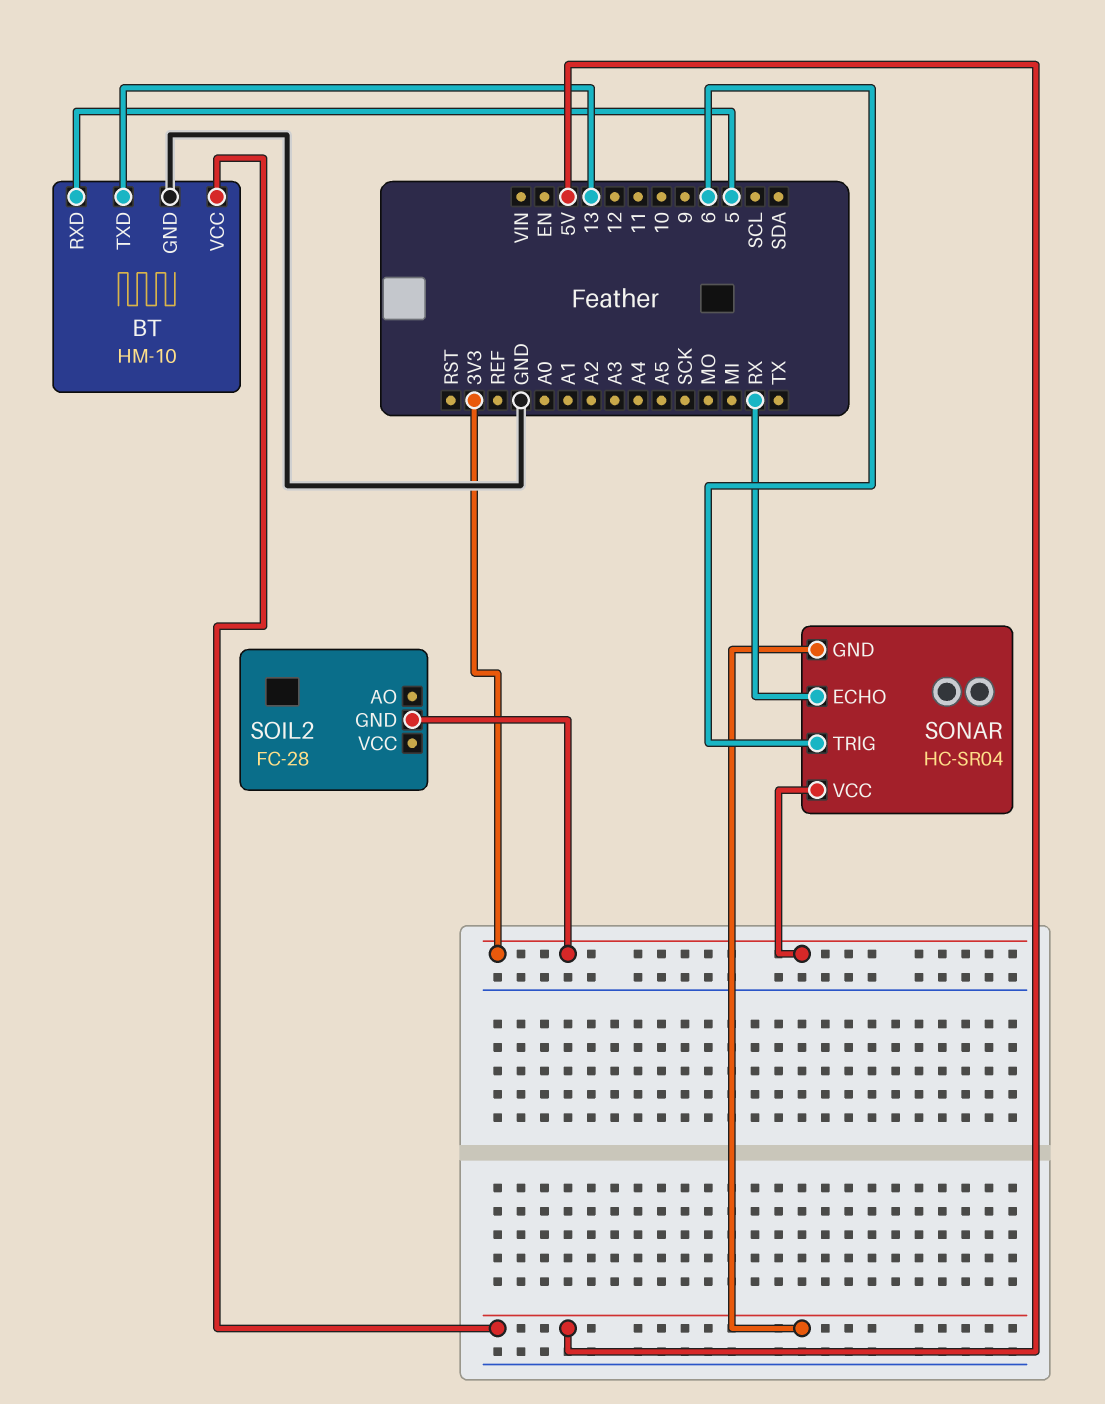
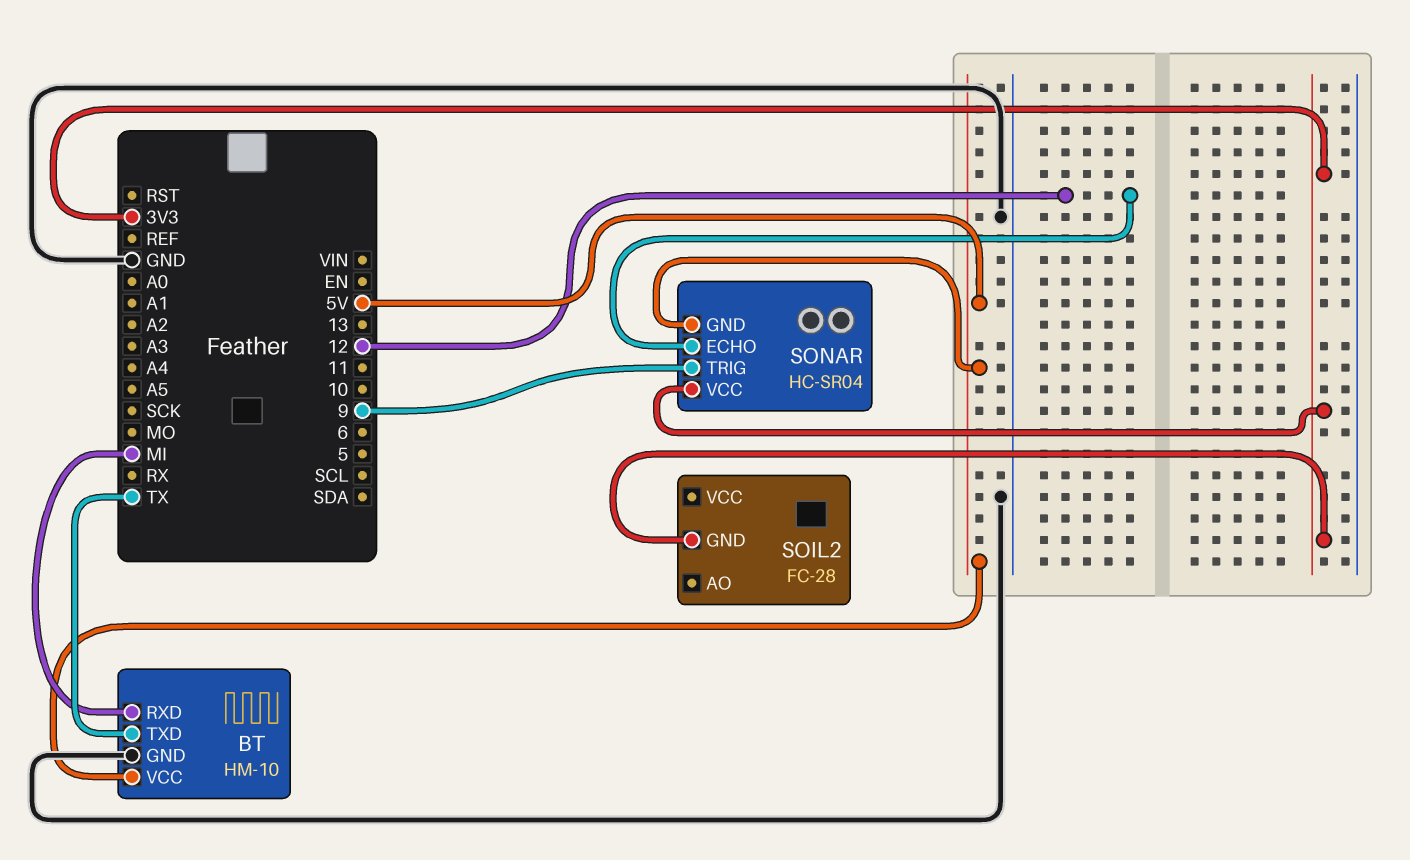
BT pin RXD: 5 -> MI
BT pin TXD: 13 -> TX
SONAR pin ECHO: RX -> 12
SONAR pin TRIG: 6 -> 9

